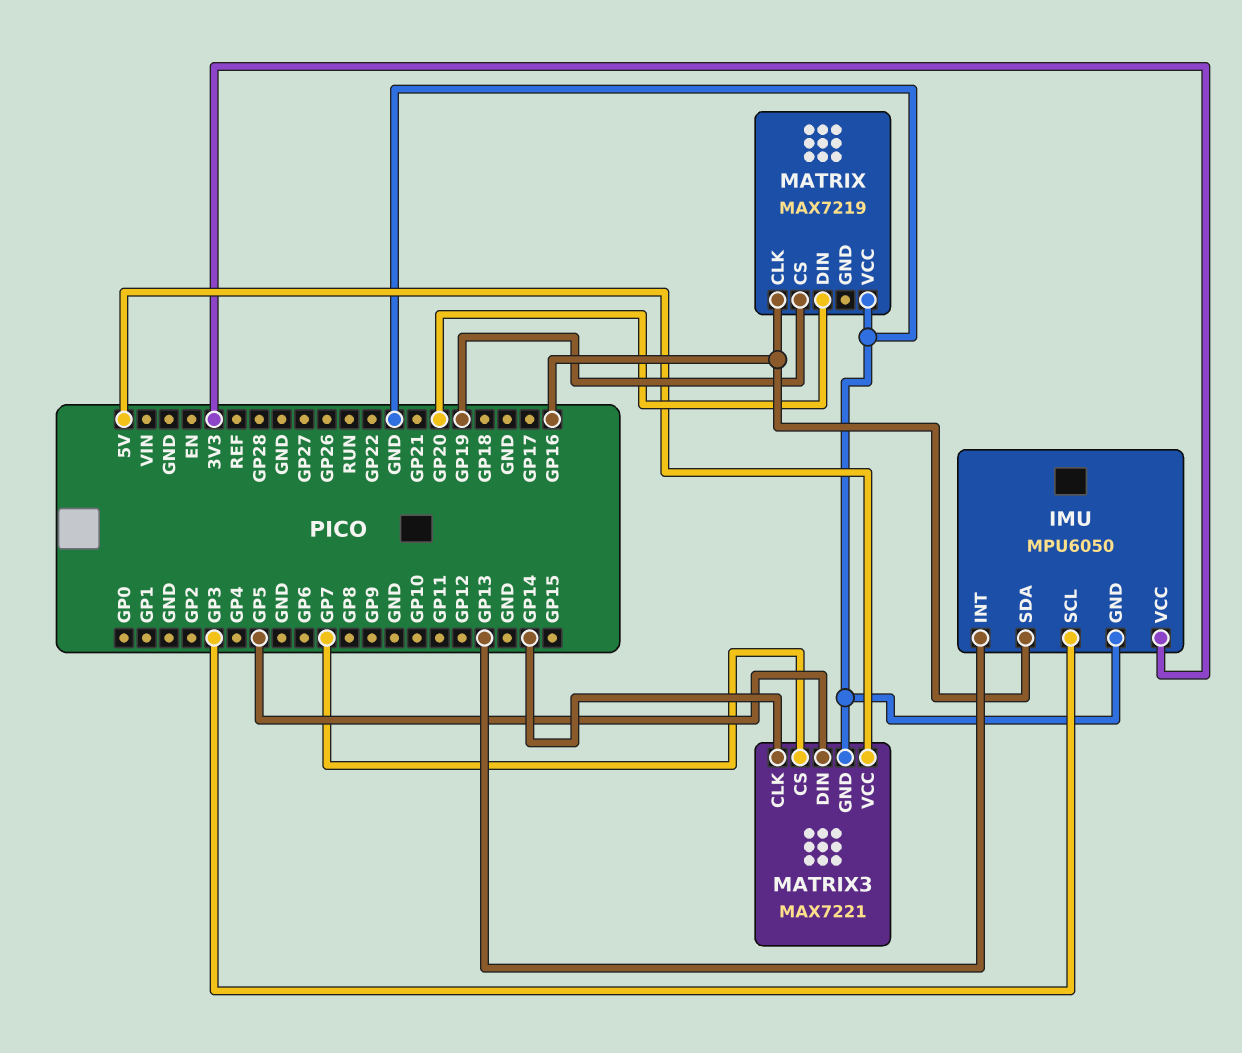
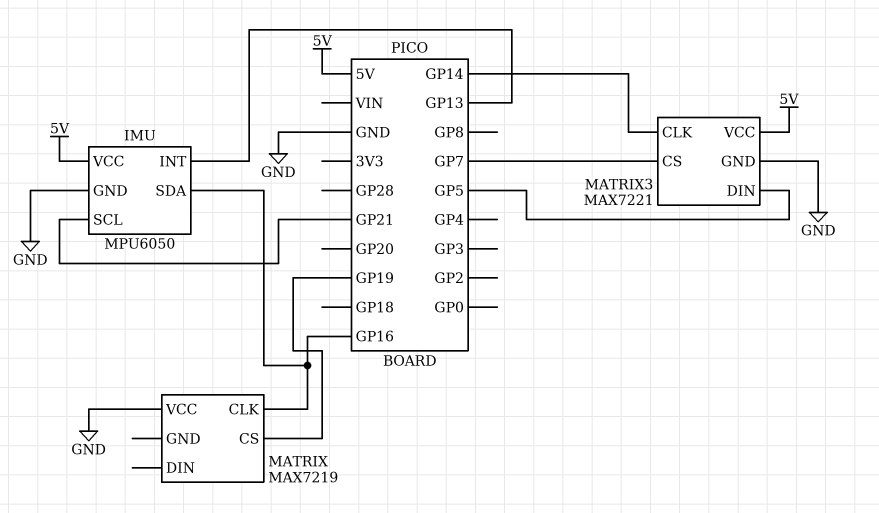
IMU pin SCL: GP3 -> GP21
IMU pin VCC: 3V3 -> 5V
MATRIX pin DIN: GP20 -> none

